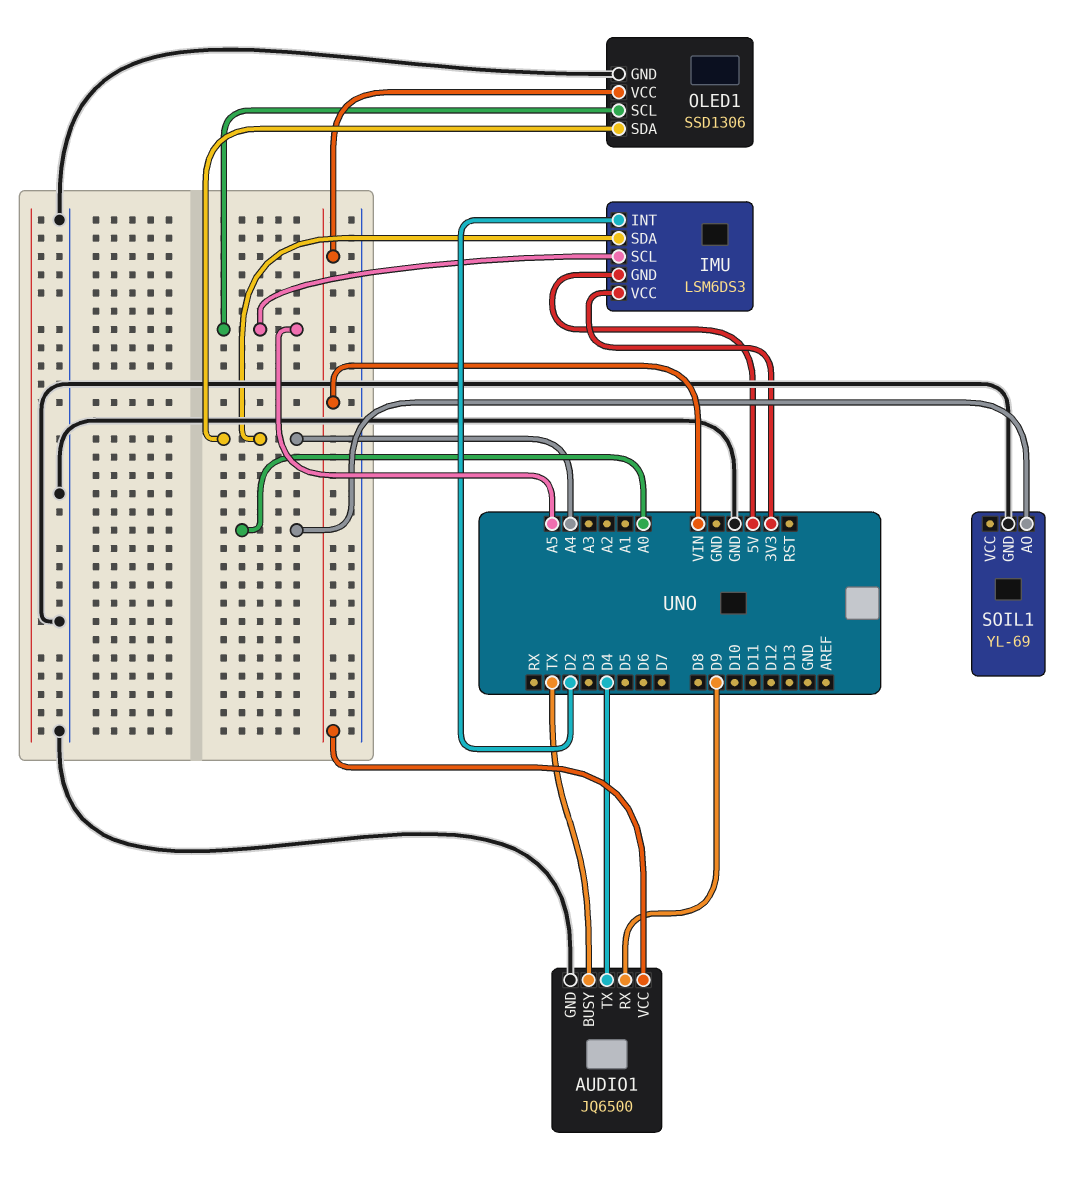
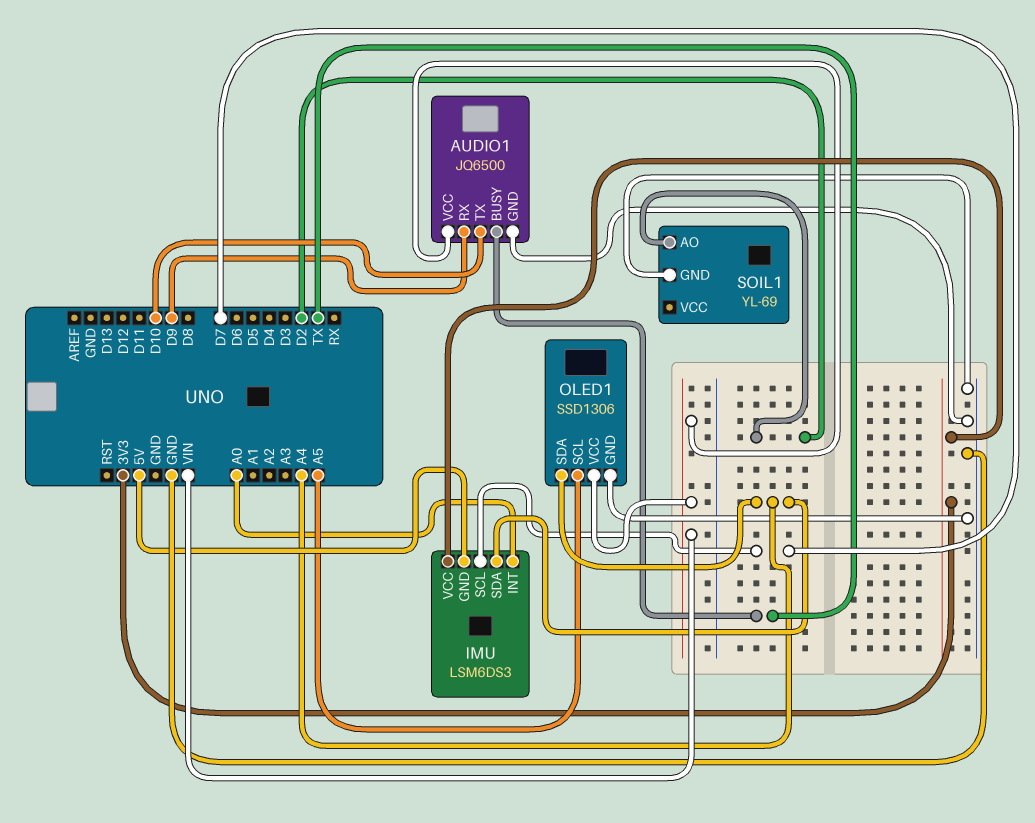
AUDIO1 pin TX: D4 -> D10
IMU pin INT: D2 -> A0
IMU pin SCL: A5 -> D7
SOIL1 pin AO: A0 -> D2

